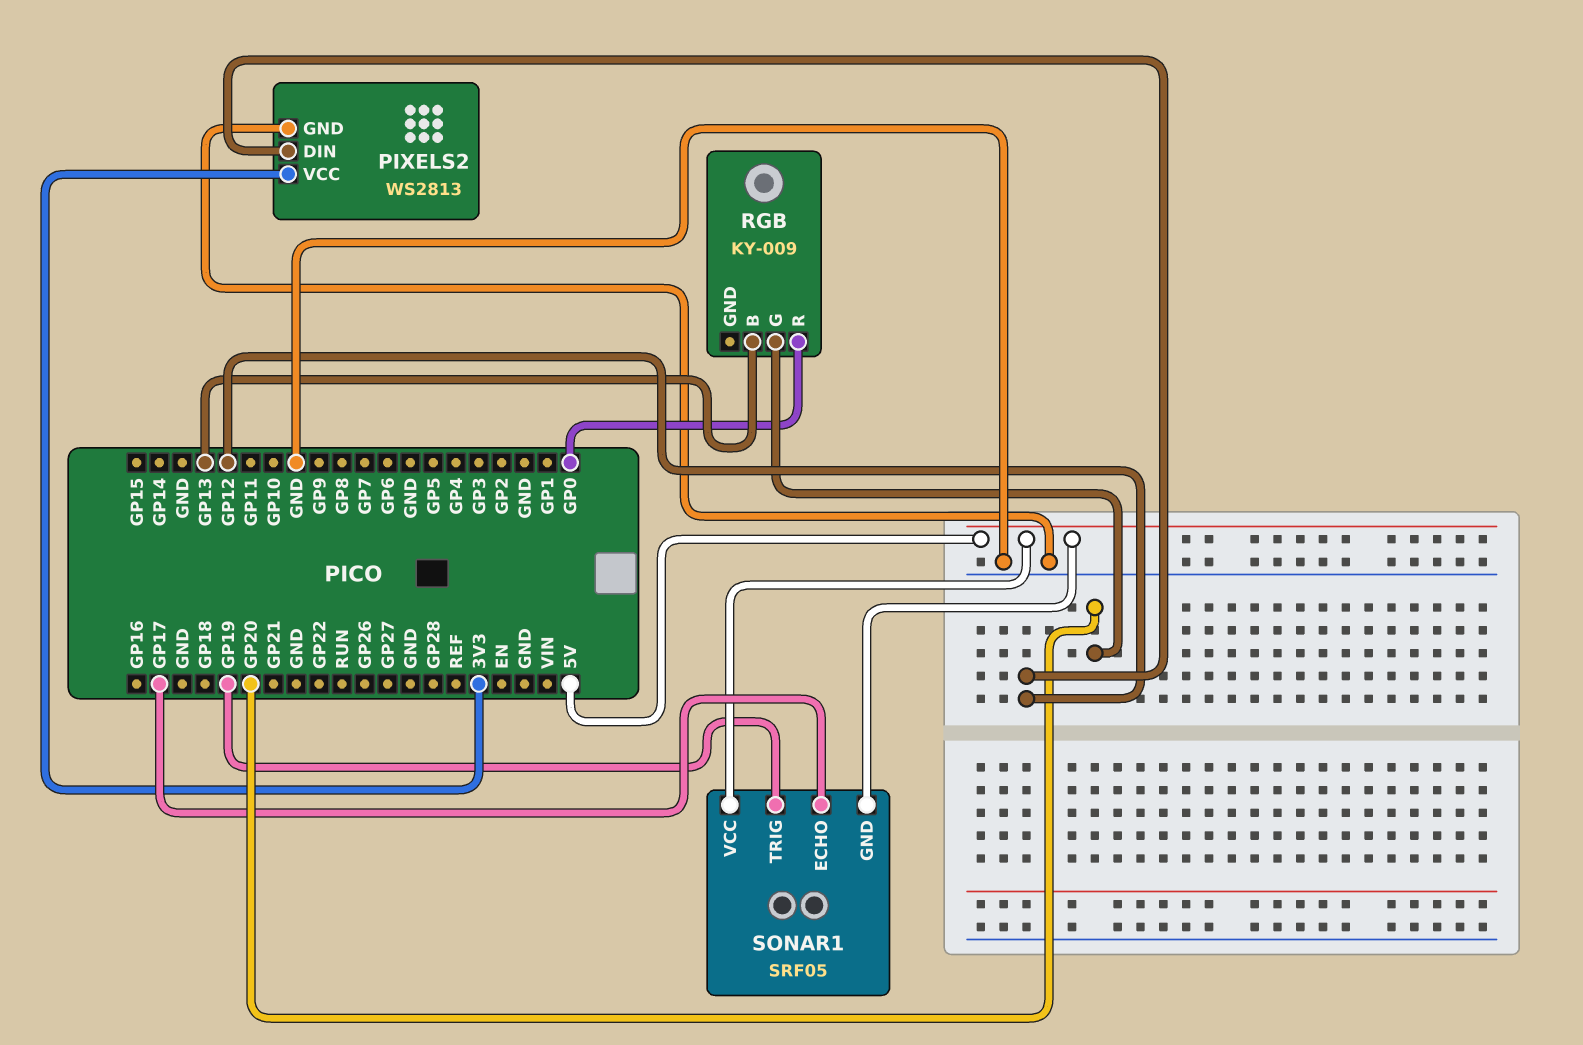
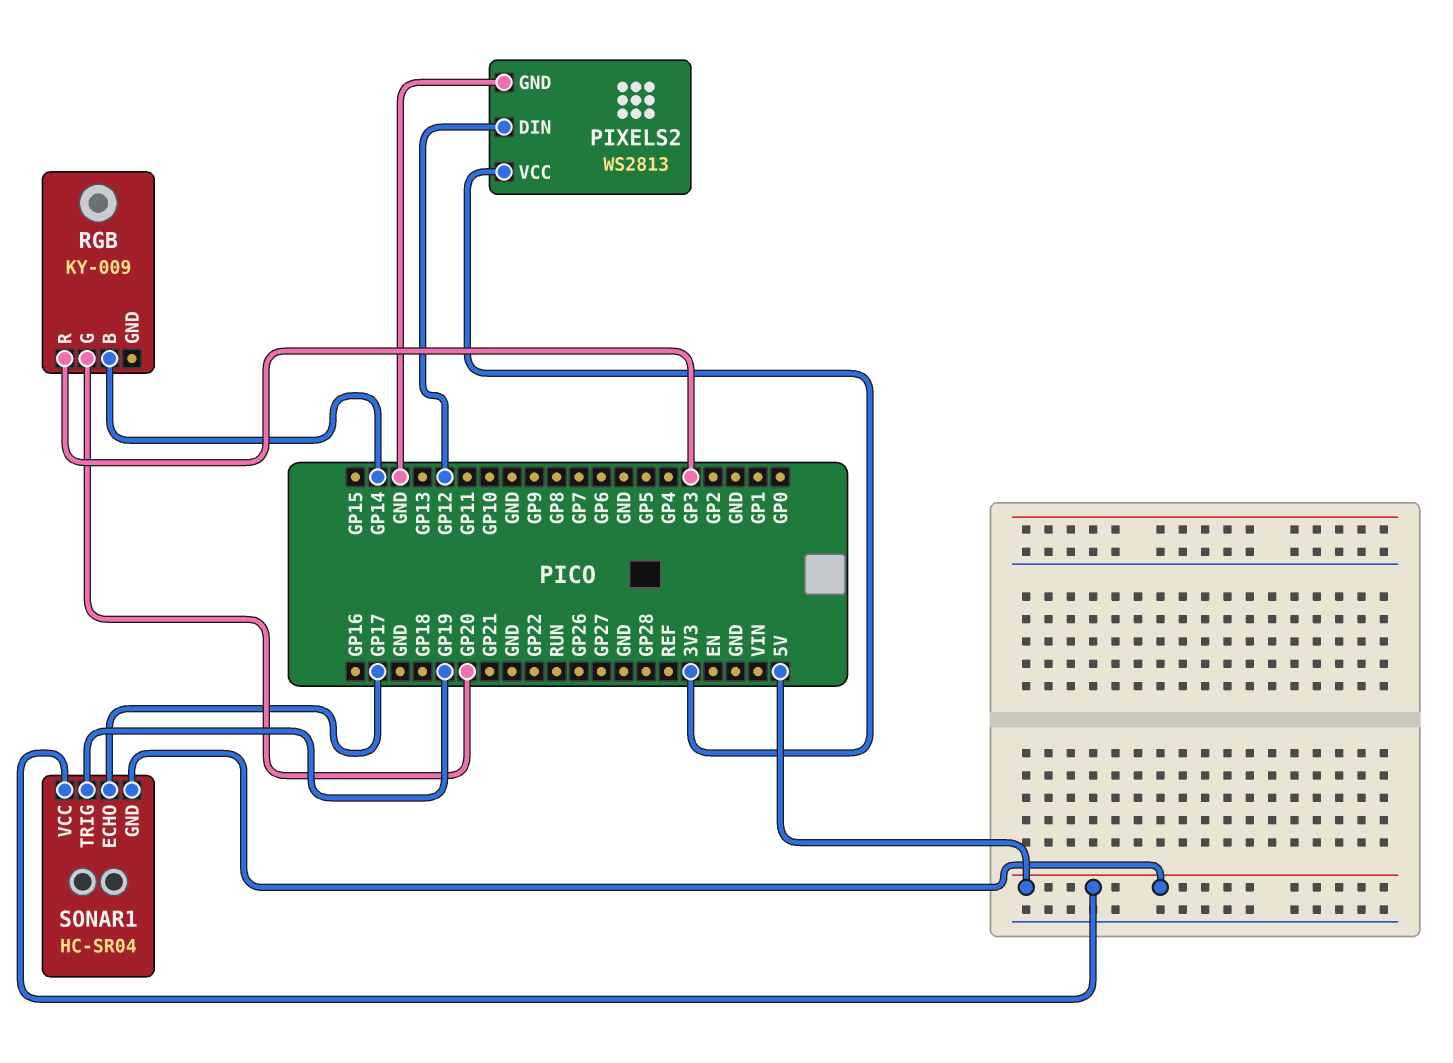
RGB pin B: GP13 -> GP14
RGB pin R: GP0 -> GP3
SONAR1: SRF05 -> HC-SR04

